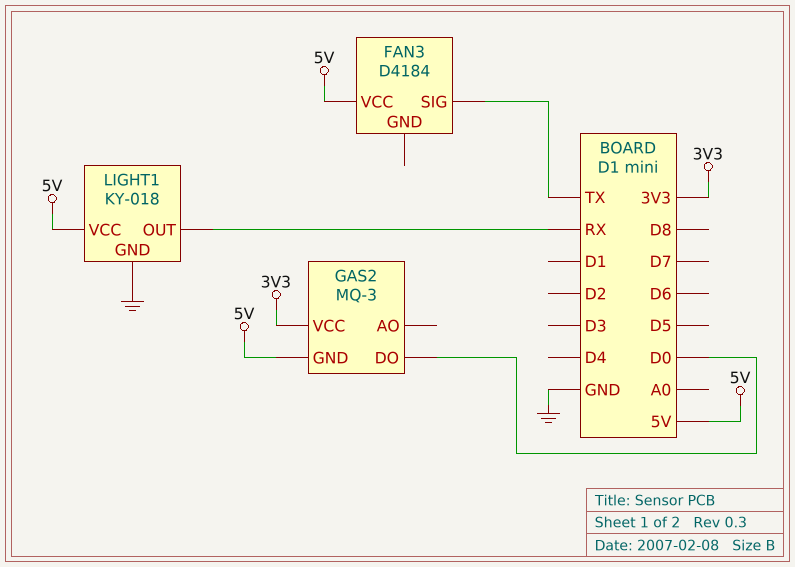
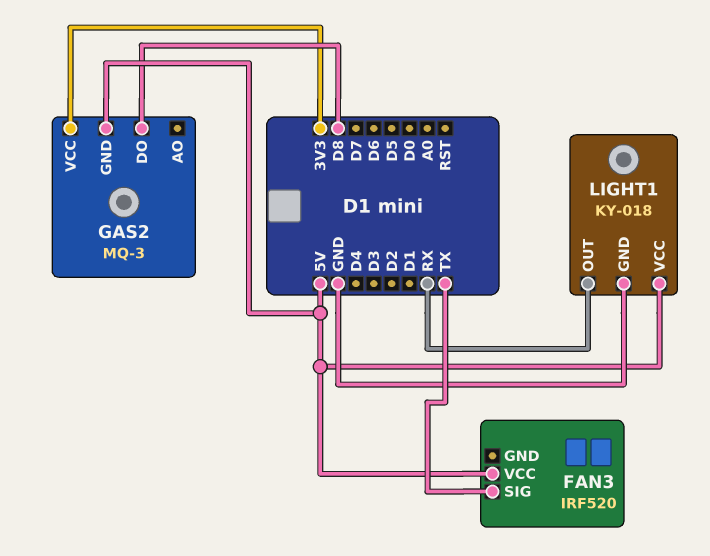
FAN3: D4184 -> IRF520
GAS2 pin DO: D0 -> D8

